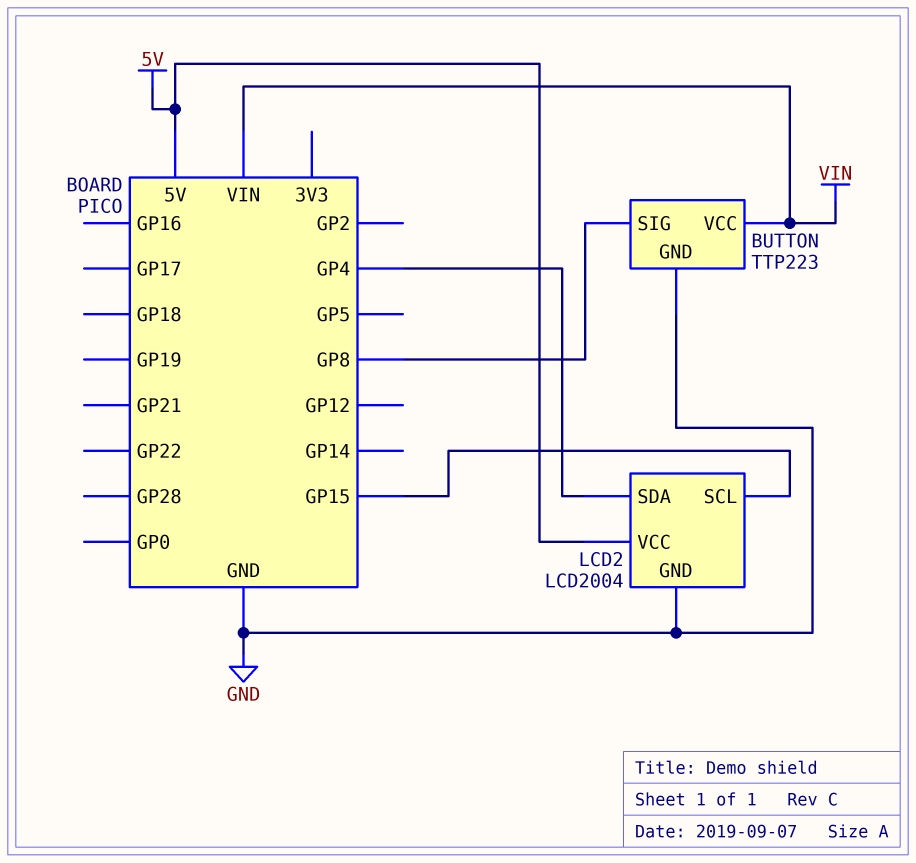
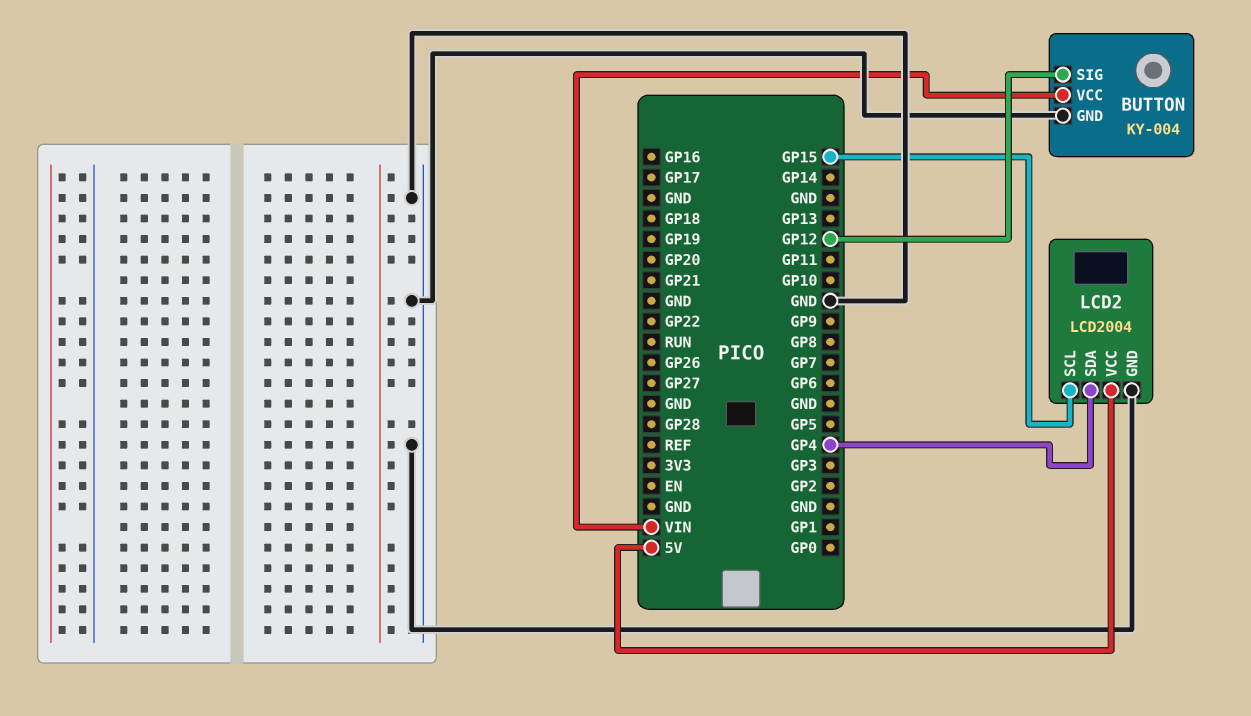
BUTTON: TTP223 -> KY-004
BUTTON pin SIG: GP8 -> GP12

